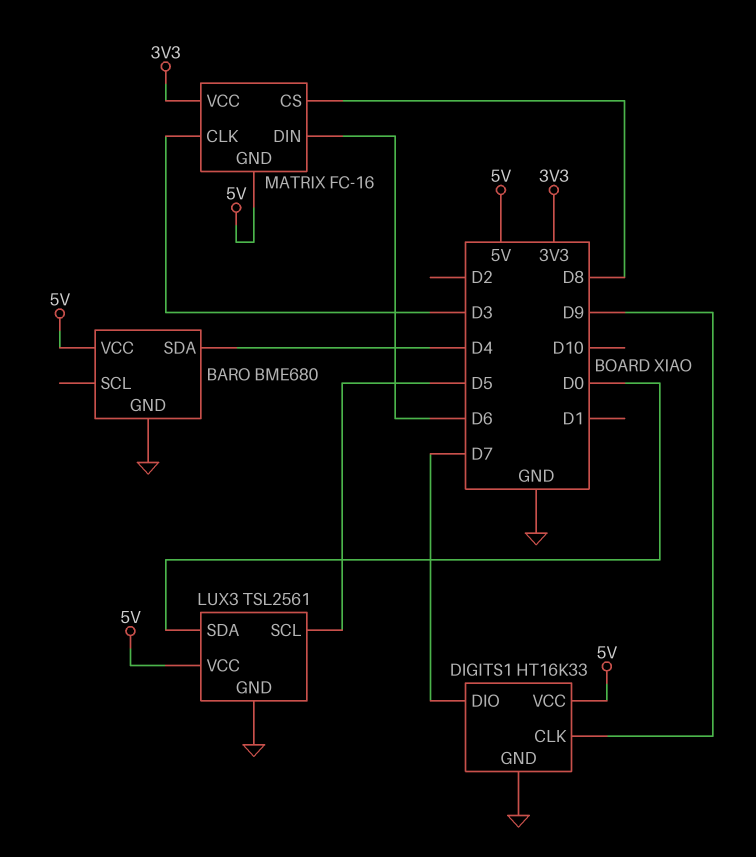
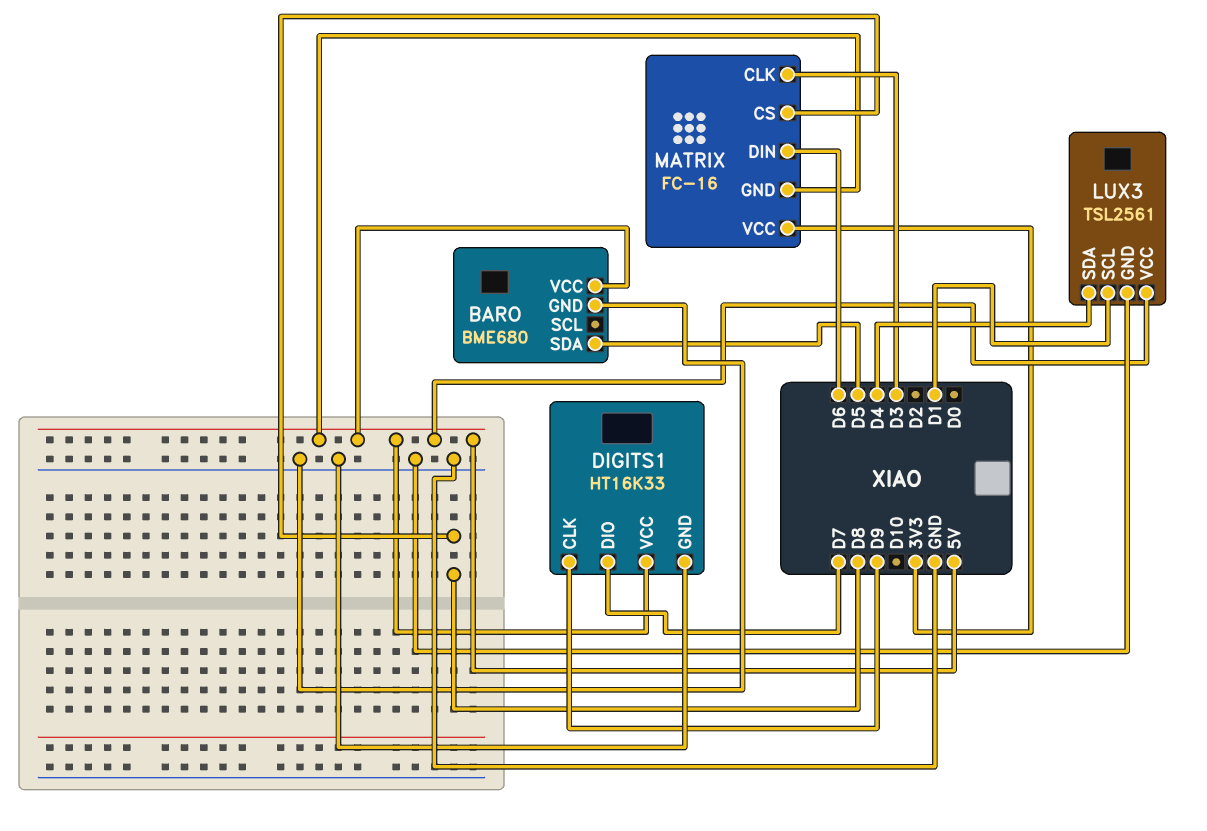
BARO pin SDA: D4 -> D5
LUX3 pin SCL: D5 -> D1
LUX3 pin SDA: D0 -> D4

